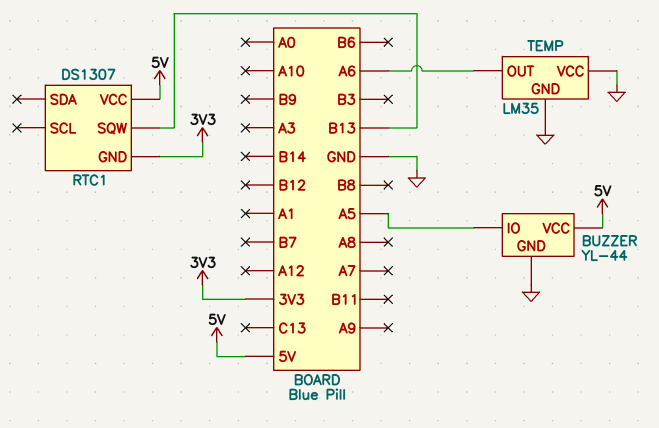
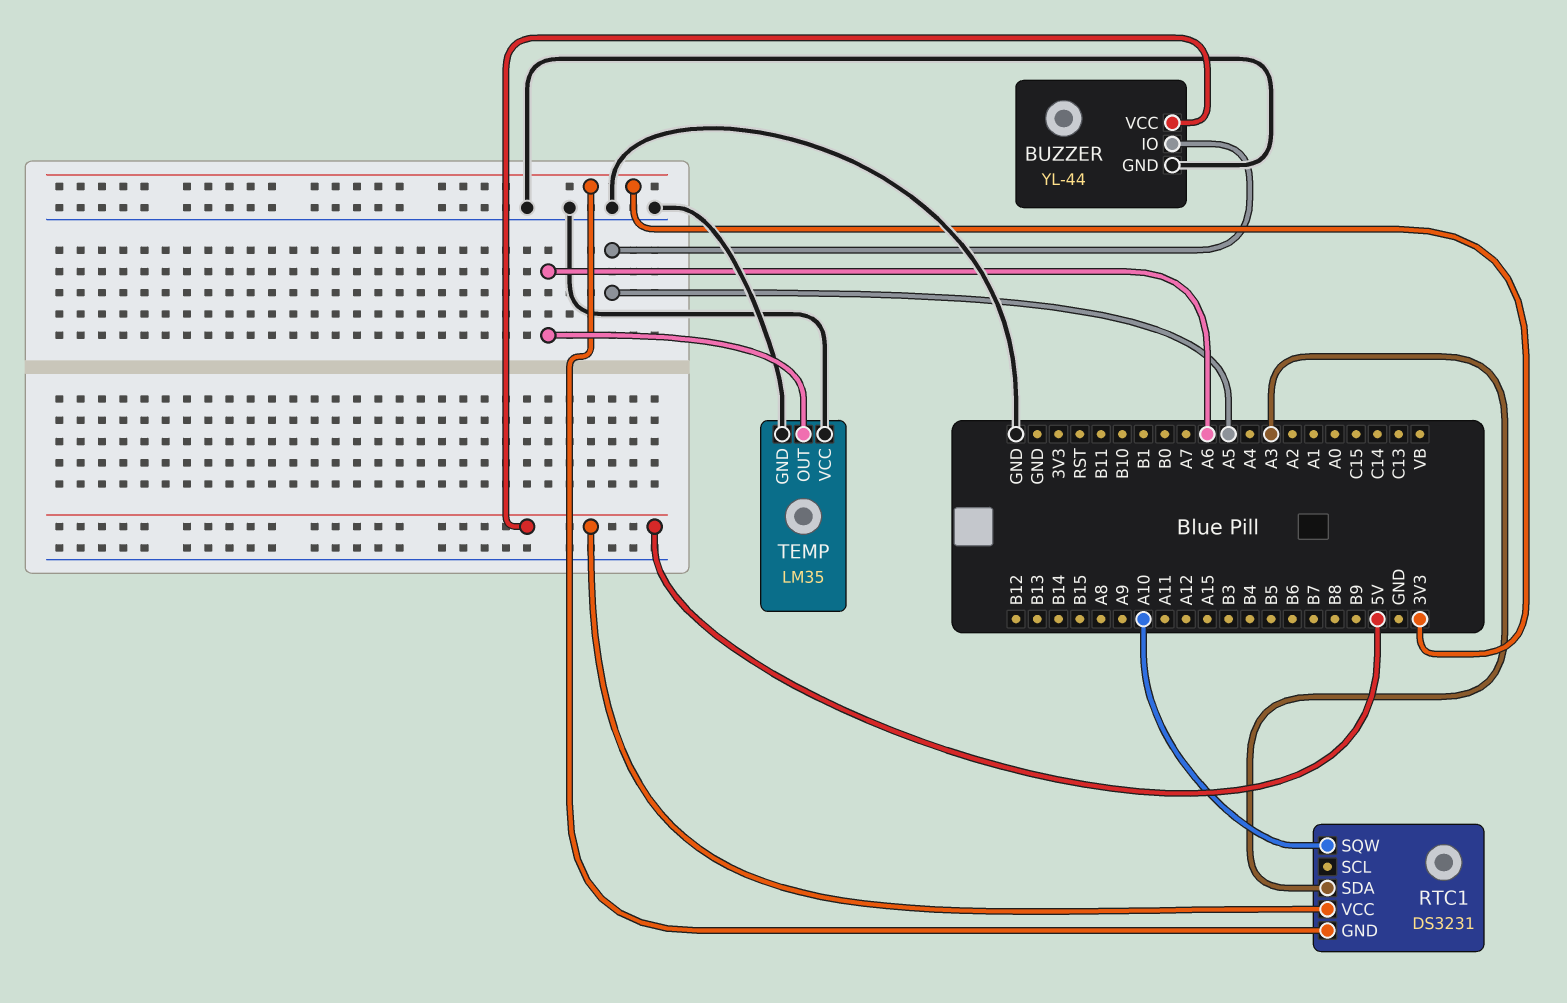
RTC1: DS1307 -> DS3231
RTC1 pin SDA: none -> A3
RTC1 pin SQW: B13 -> A10

